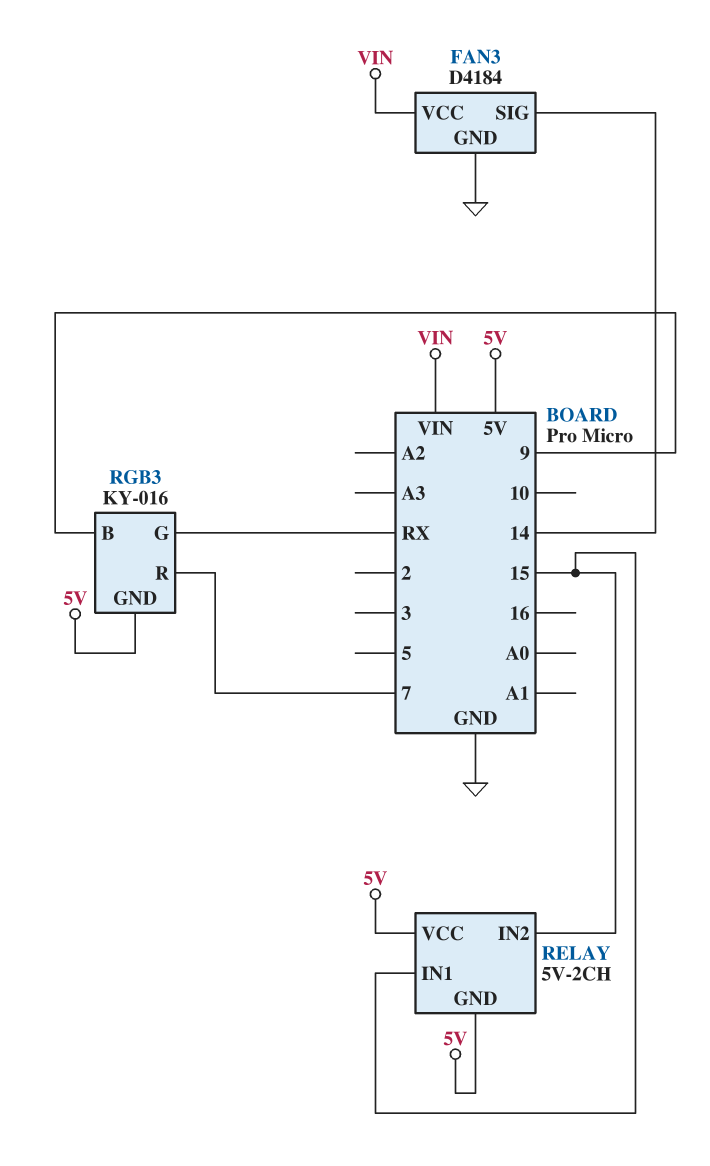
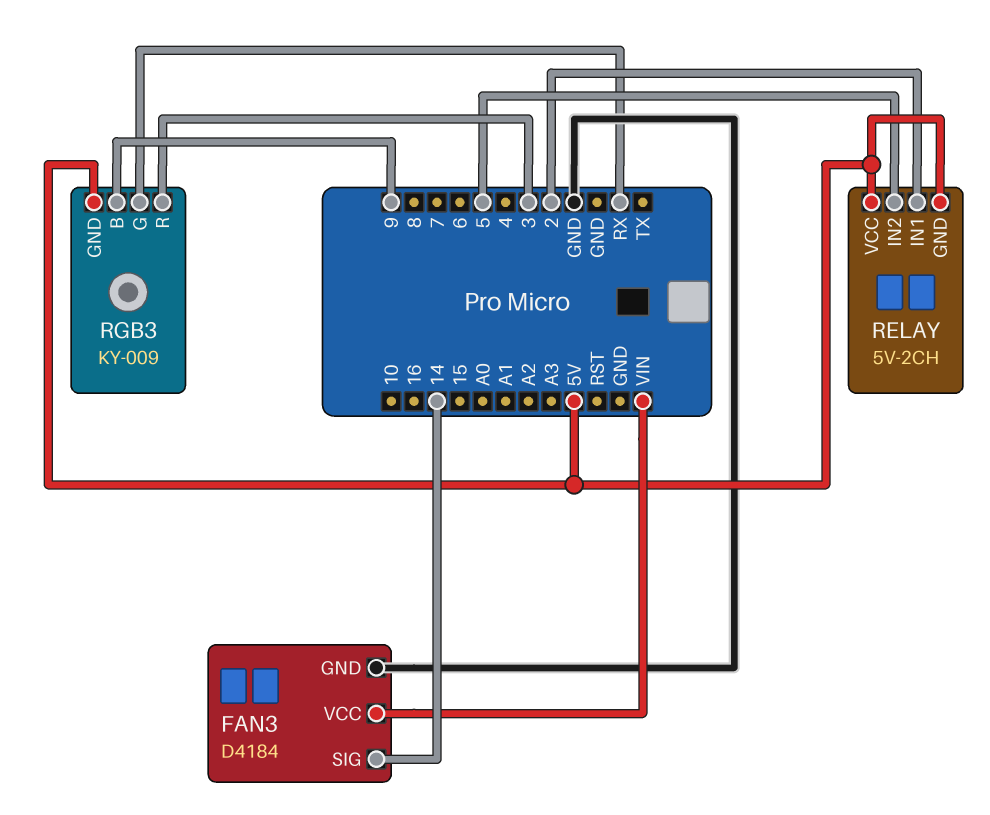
RELAY pin IN1: 15 -> 2
RELAY pin IN2: 15 -> 5
RGB3: KY-016 -> KY-009
RGB3 pin R: 7 -> 3

